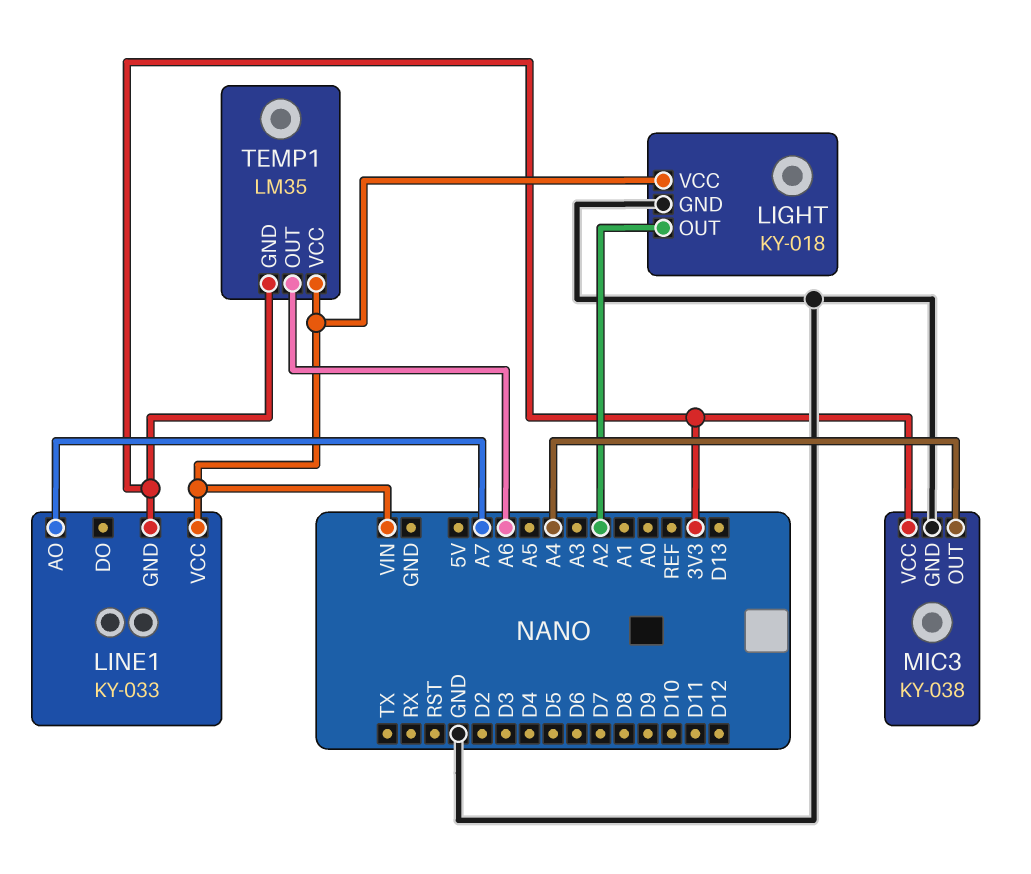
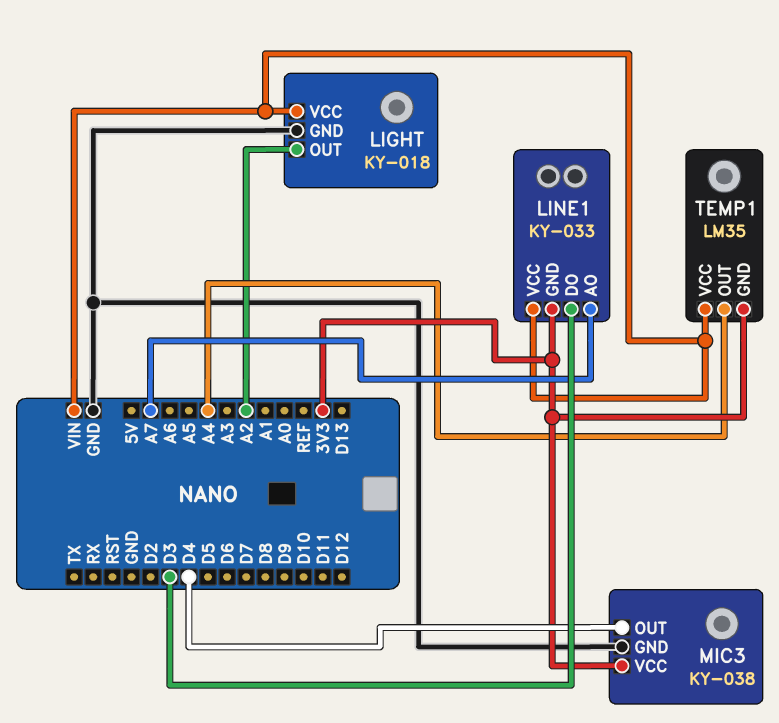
LINE1 pin DO: none -> D3
MIC3 pin OUT: A4 -> D4
TEMP1 pin OUT: A6 -> A4

